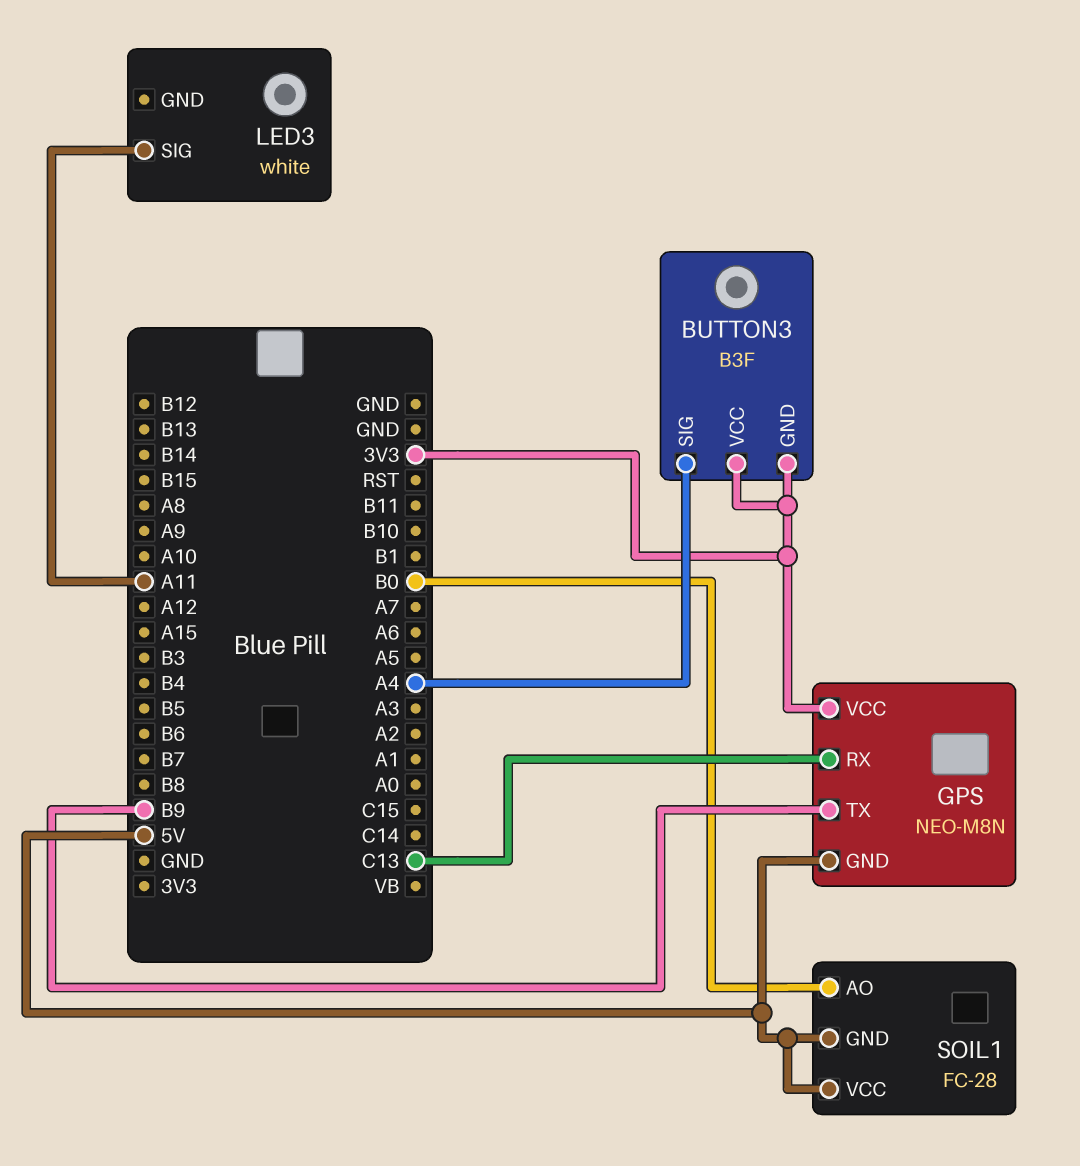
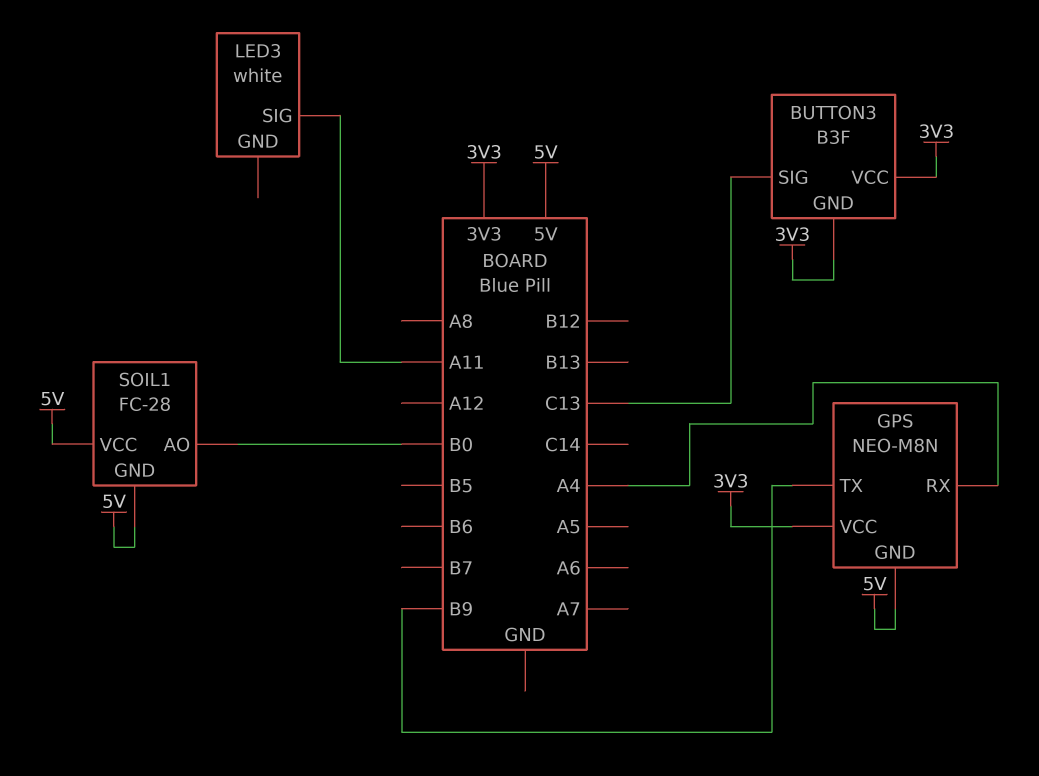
BUTTON3 pin SIG: A4 -> C13
GPS pin RX: C13 -> A4

